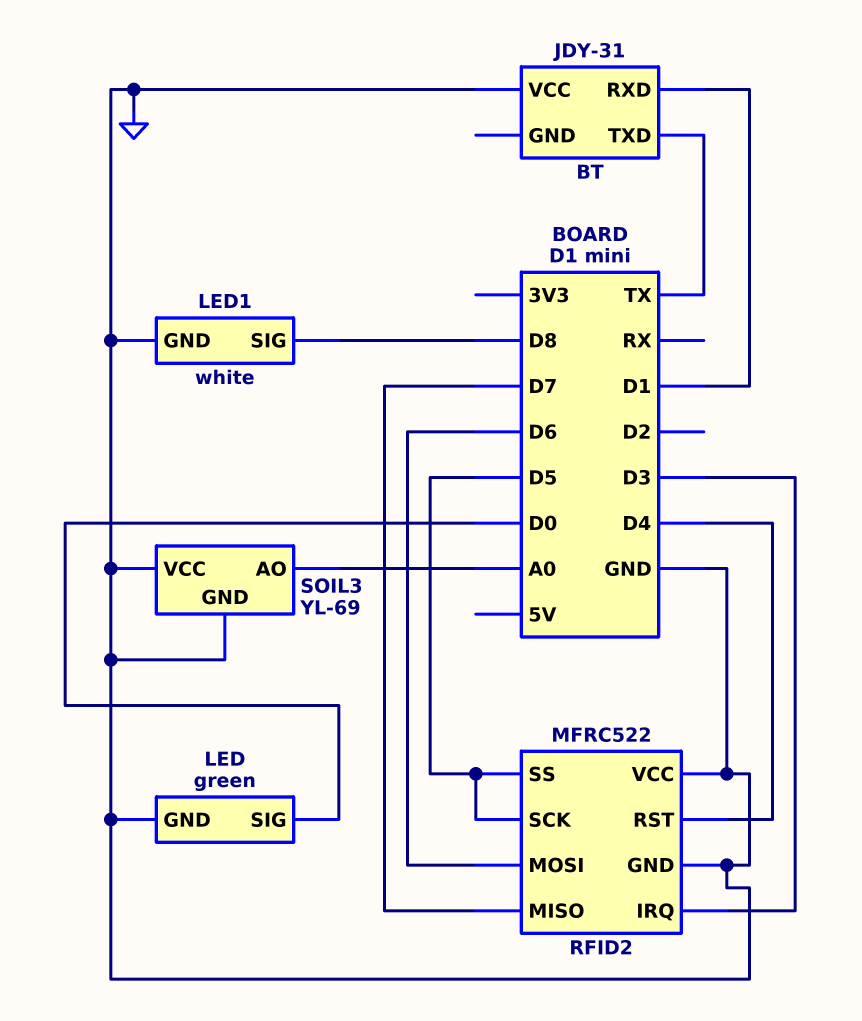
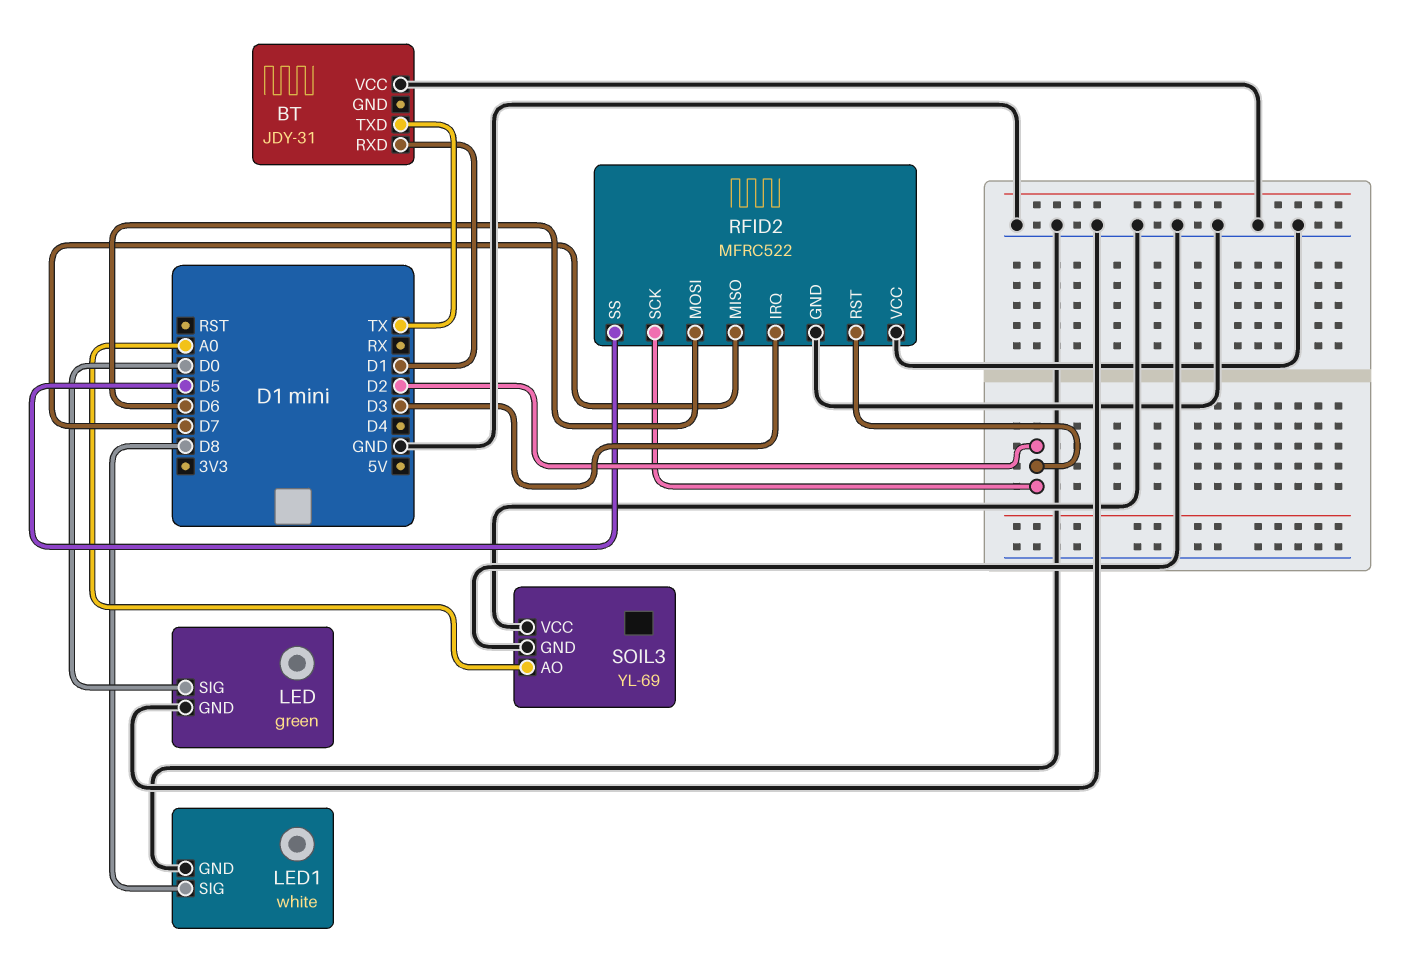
RFID2 pin RST: D4 -> D2
RFID2 pin SCK: D5 -> D2

